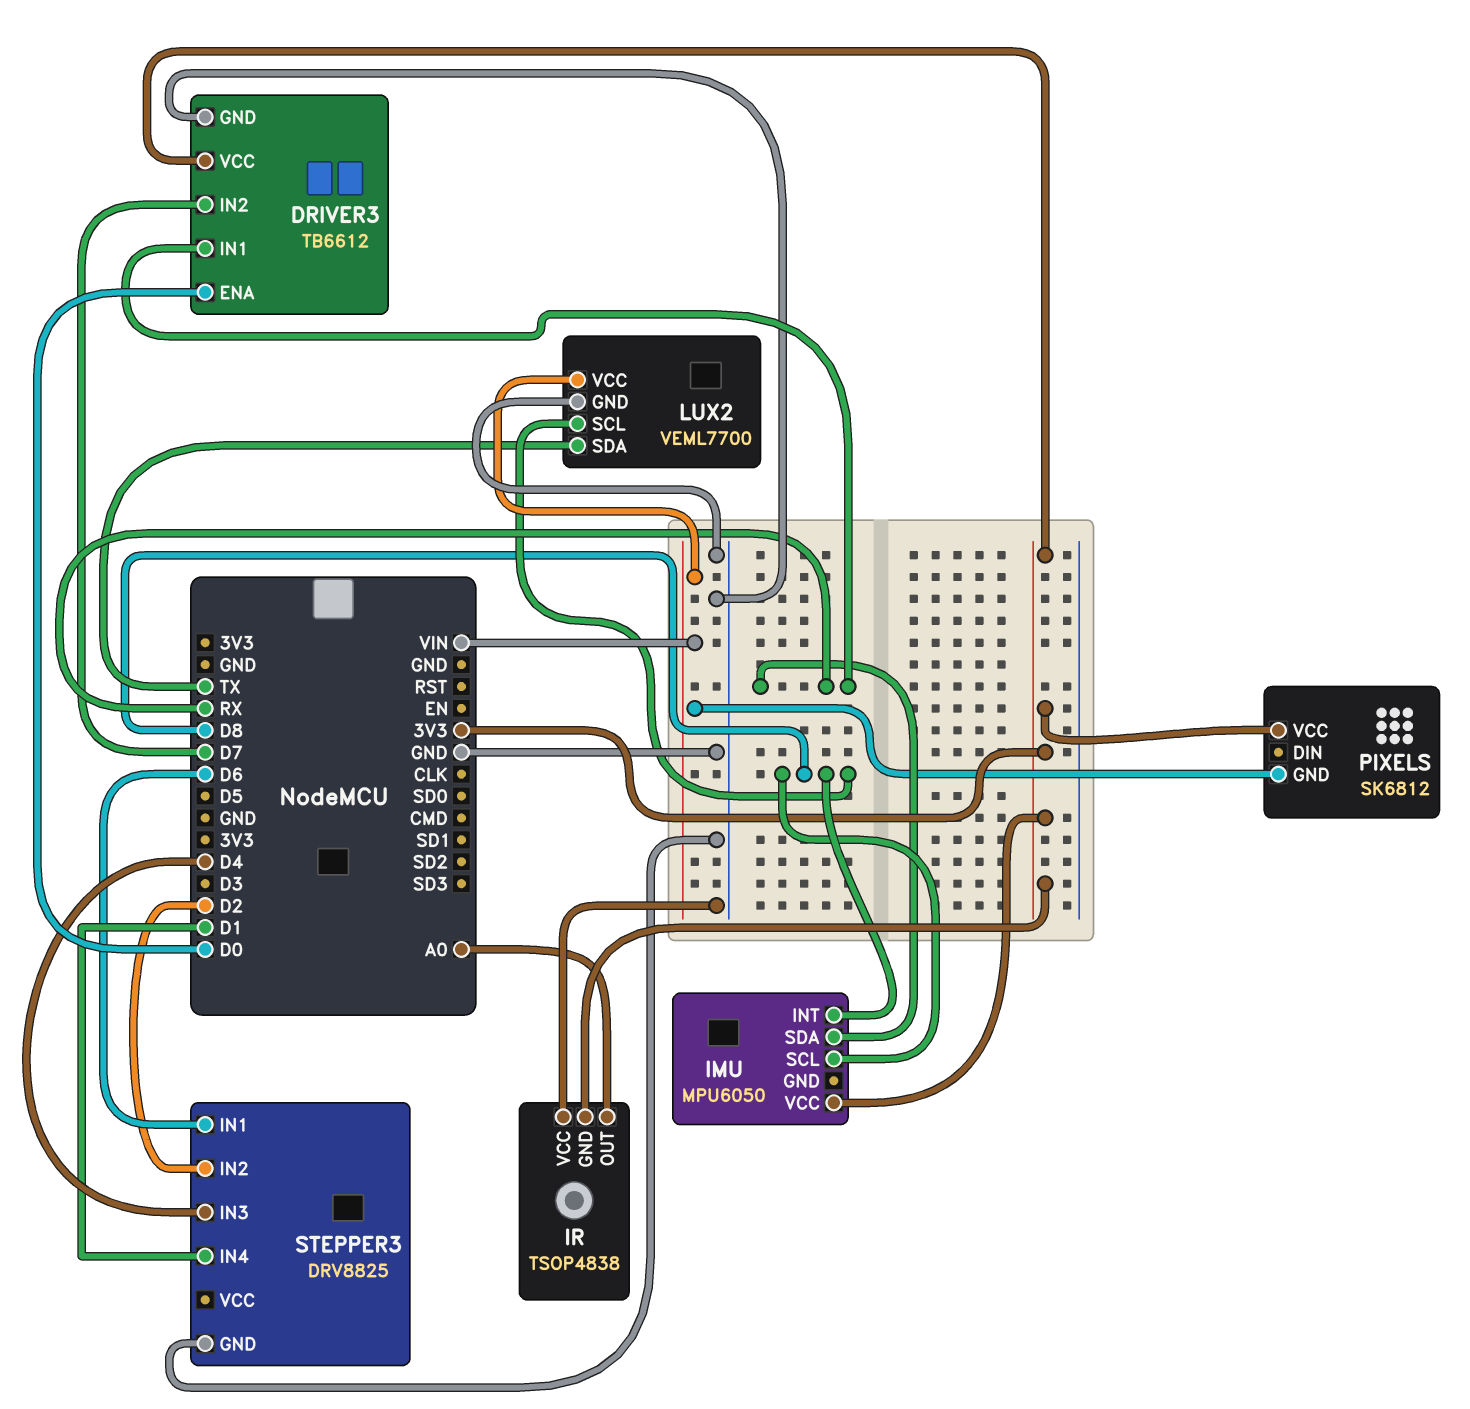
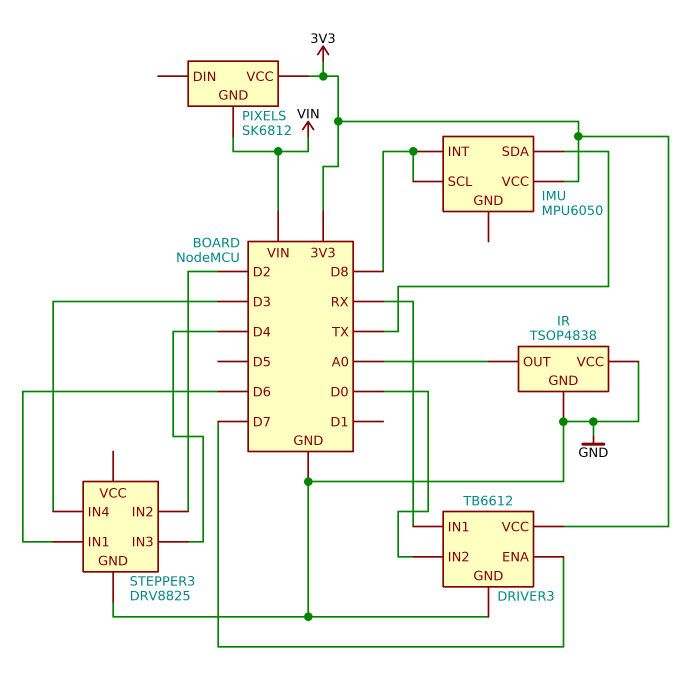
DRIVER3 pin ENA: D0 -> D7
DRIVER3 pin IN2: D7 -> D0
IMU pin SDA: RX -> TX
IR pin GND: 3V3 -> GND
LUX2: VEML7700 -> none
LUX2 pin GND: GND -> none
LUX2 pin SCL: D8 -> none
LUX2 pin SDA: TX -> none
LUX2 pin VCC: VIN -> none
STEPPER3 pin IN4: D1 -> D3

